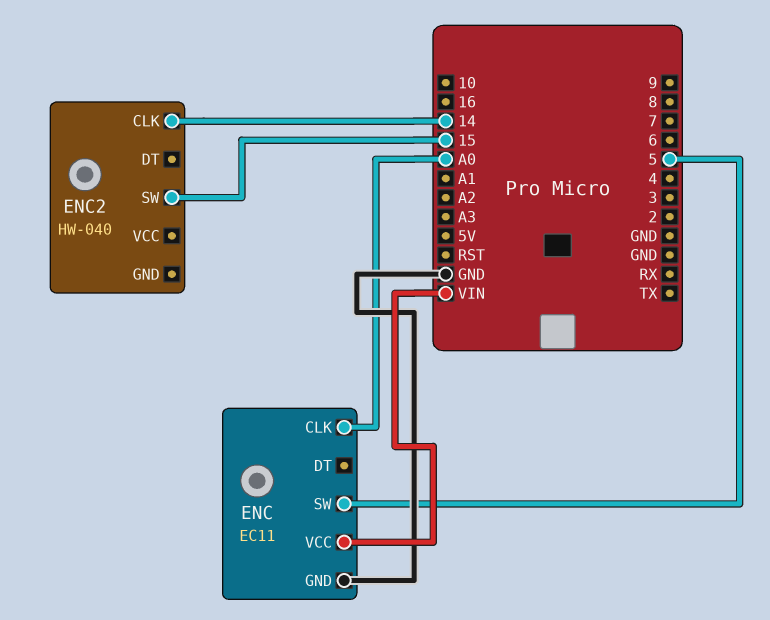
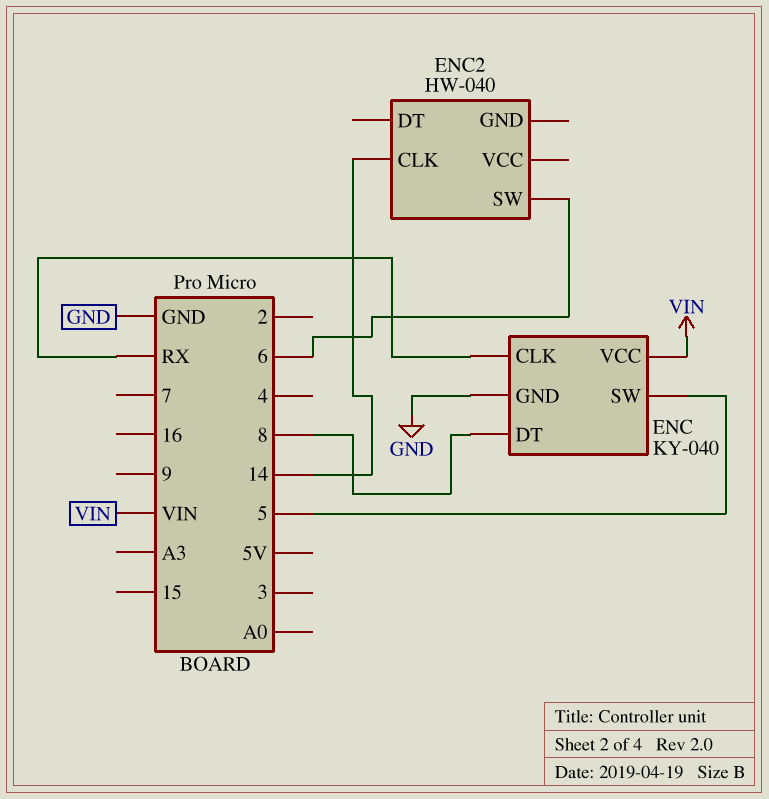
ENC: EC11 -> KY-040
ENC pin CLK: A0 -> RX
ENC pin DT: none -> 8
ENC2 pin SW: 15 -> 6

